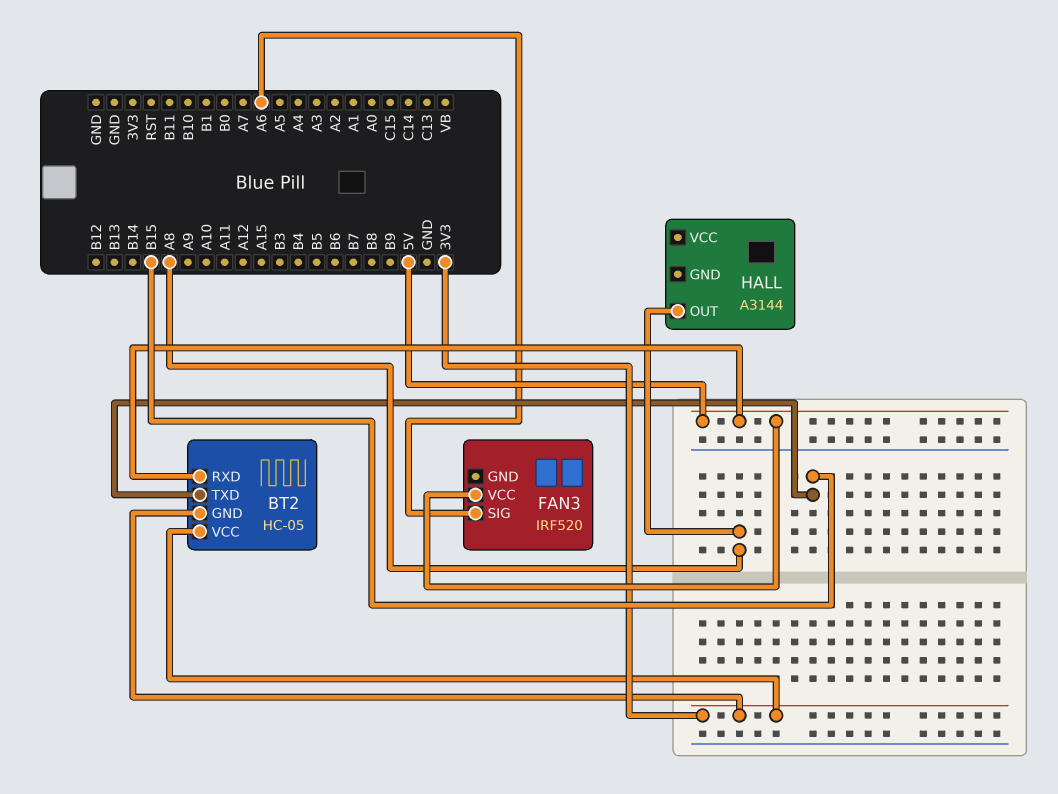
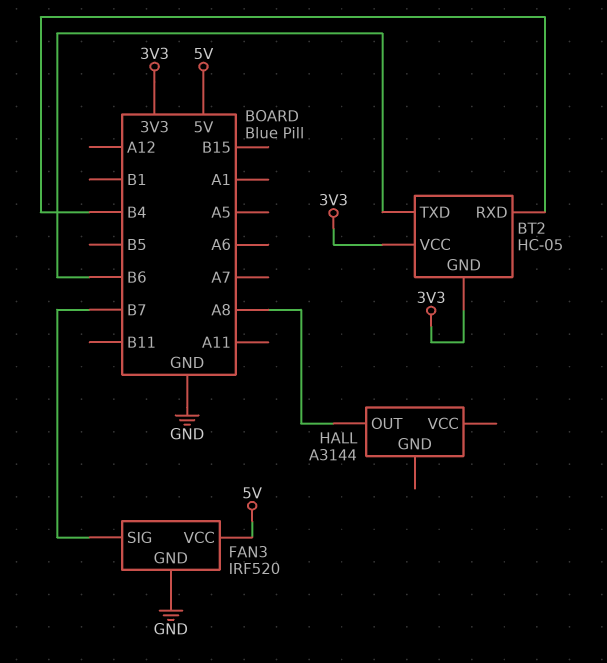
BT2 pin RXD: 5V -> B4
BT2 pin TXD: B15 -> B6
FAN3 pin GND: none -> GND
FAN3 pin SIG: A6 -> B7

